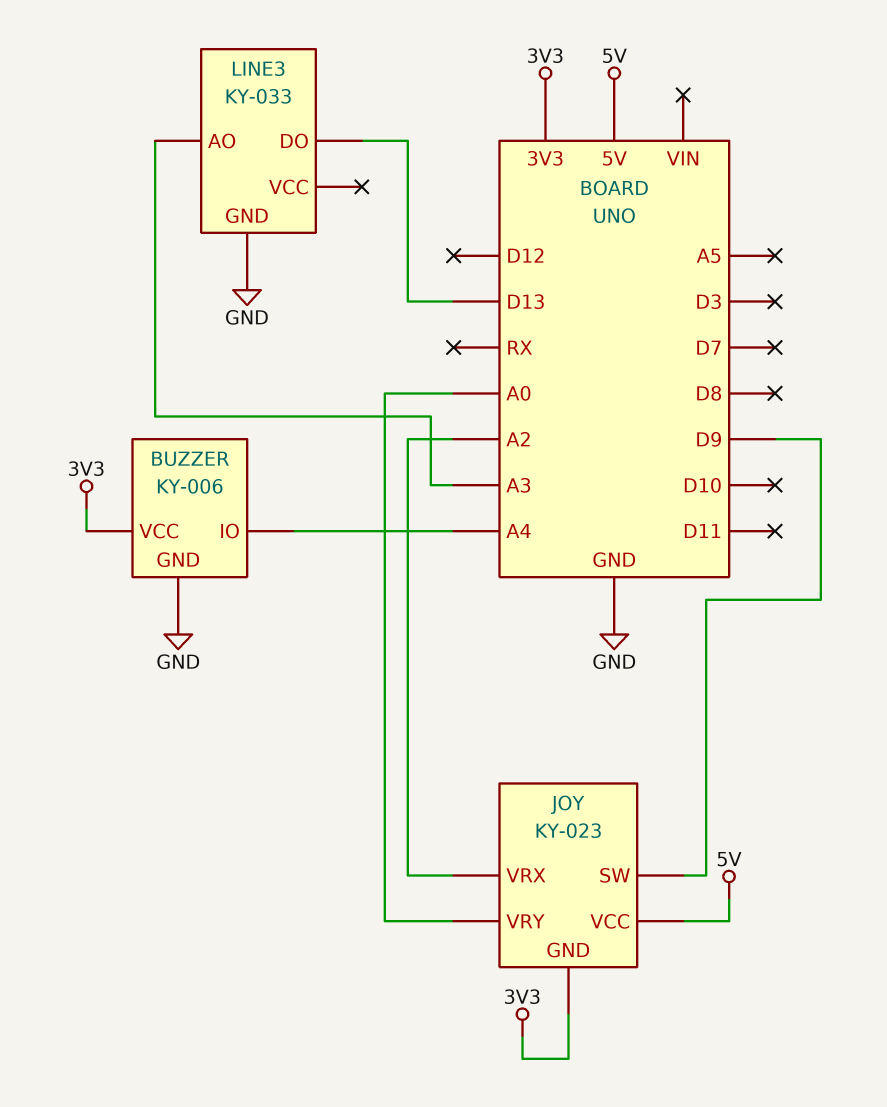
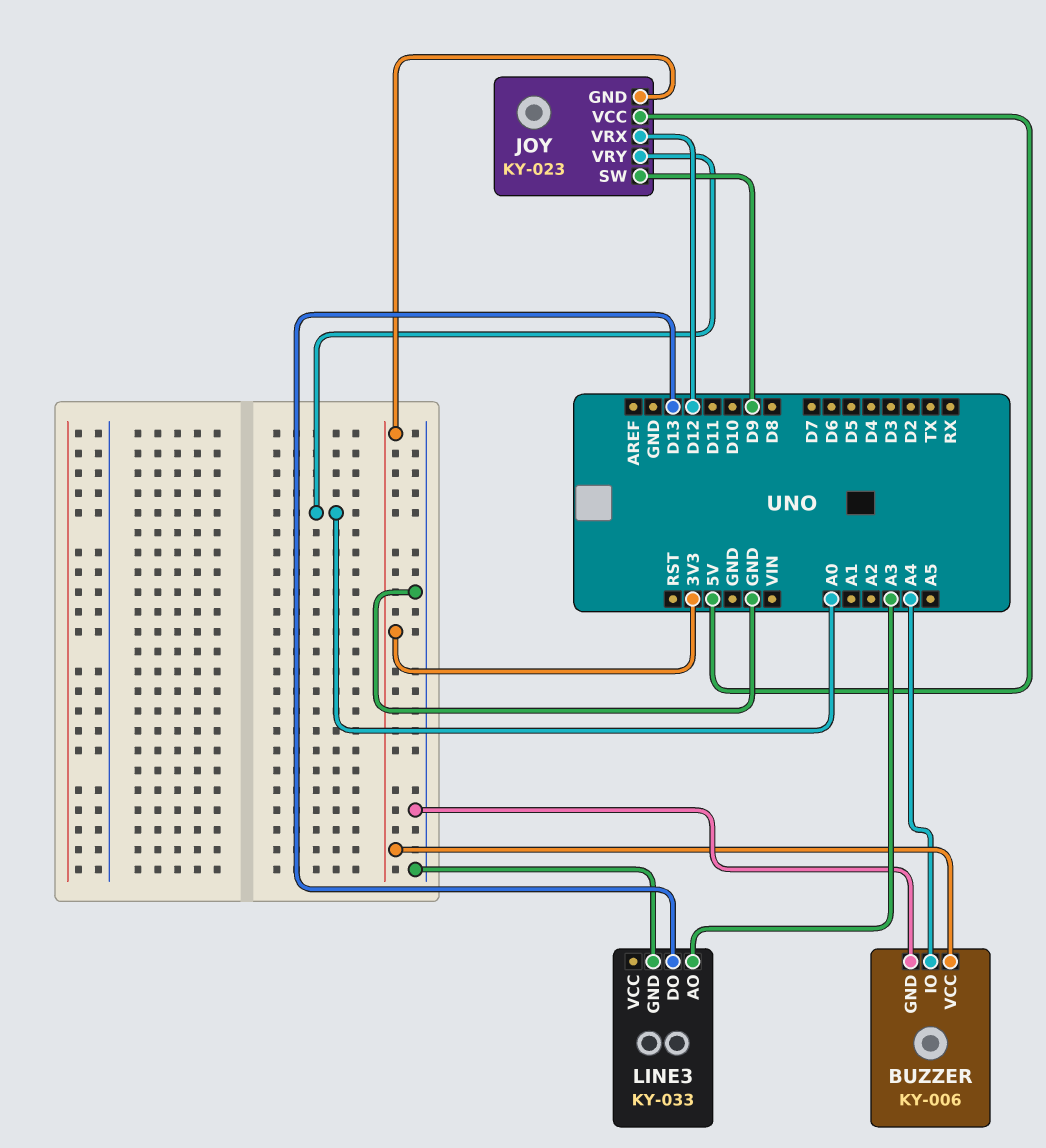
JOY pin VRX: A2 -> D12

